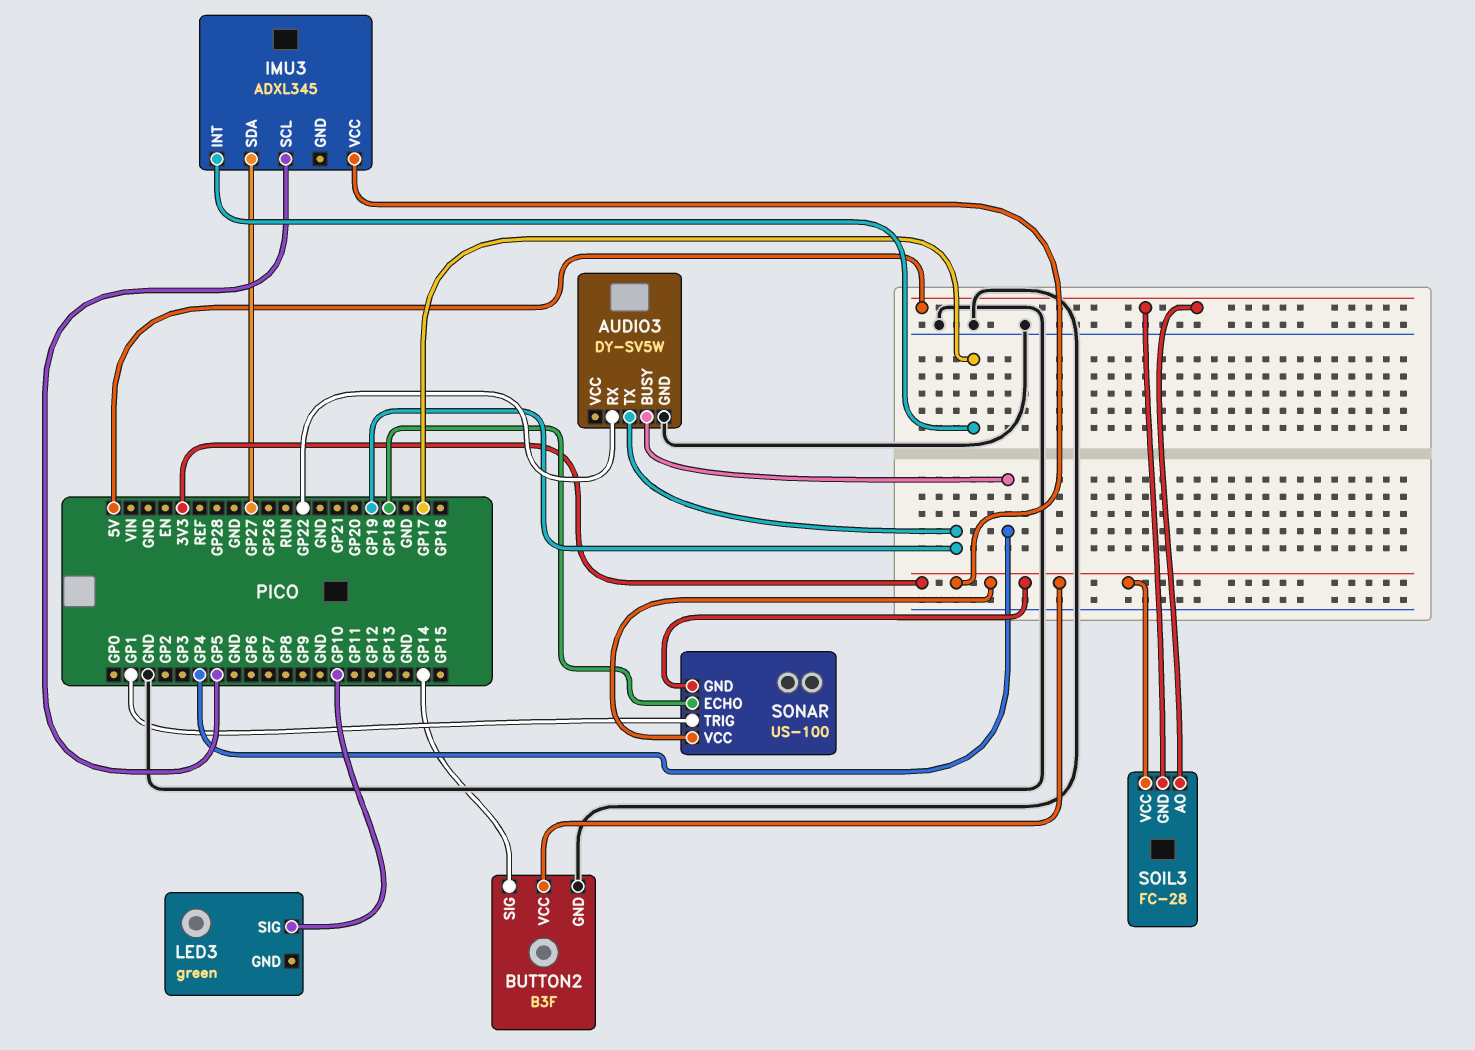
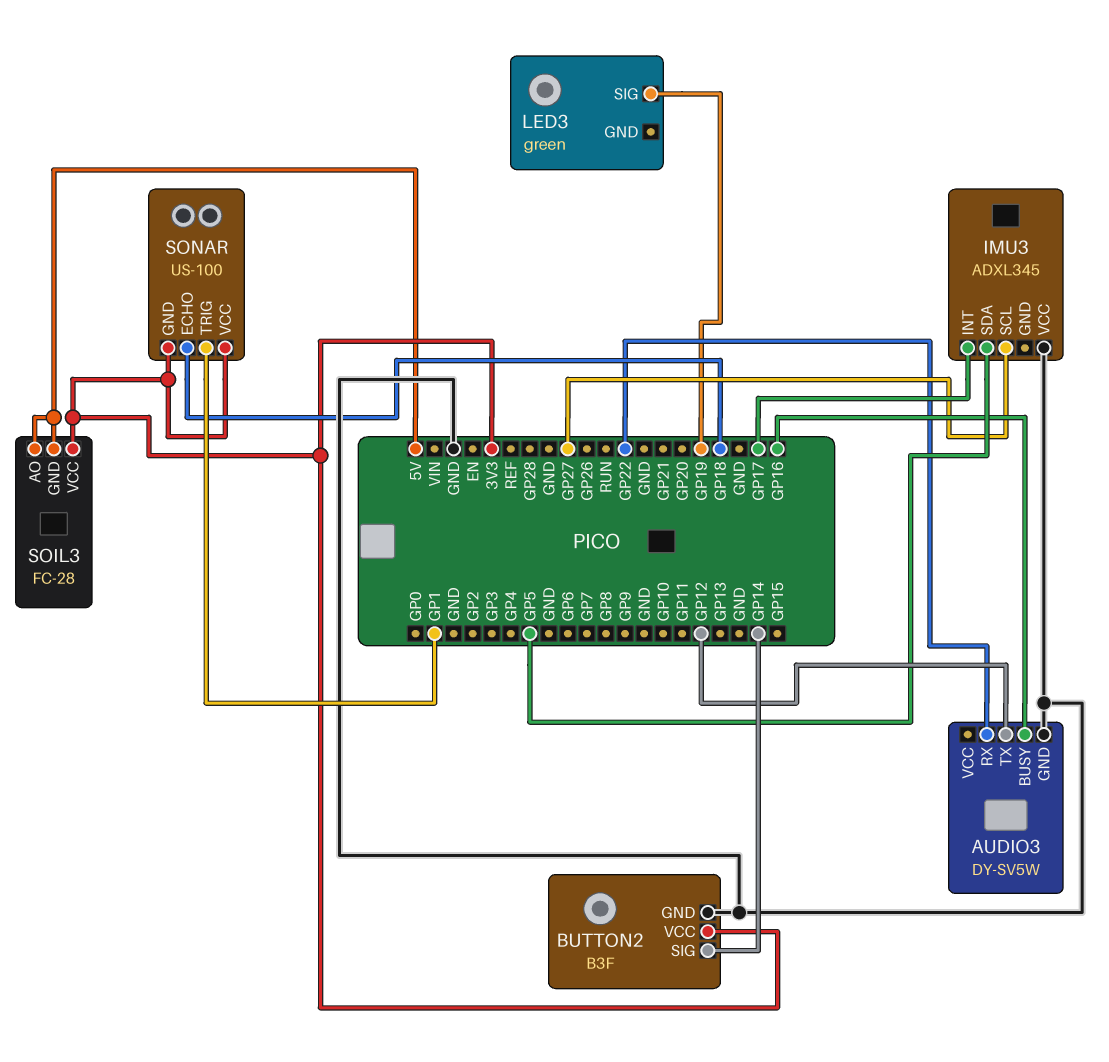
AUDIO3 pin BUSY: GP4 -> GP16
AUDIO3 pin TX: GP19 -> GP12
IMU3 pin SCL: GP5 -> GP27
IMU3 pin SDA: GP27 -> GP5
IMU3 pin VCC: 3V3 -> GND
LED3 pin SIG: GP10 -> GP19

